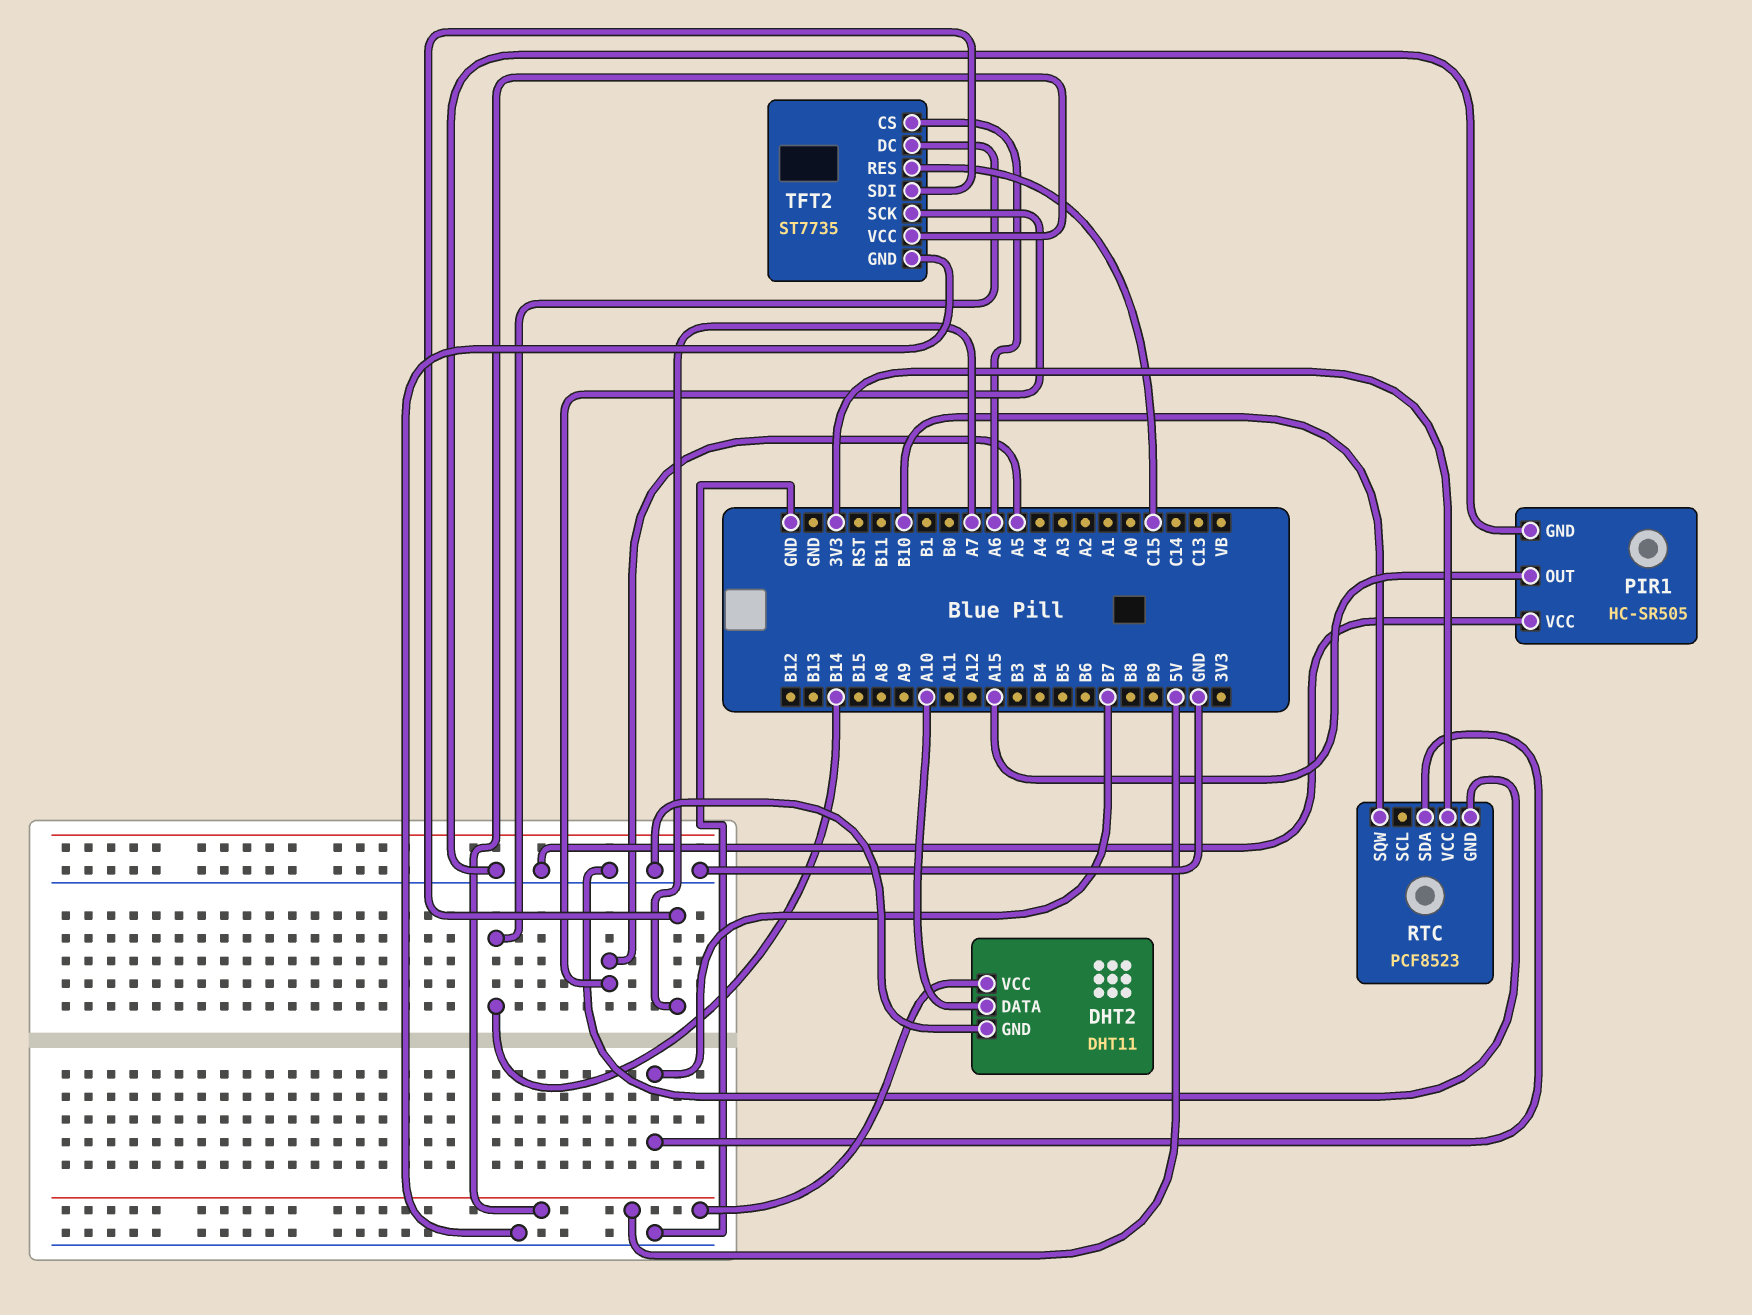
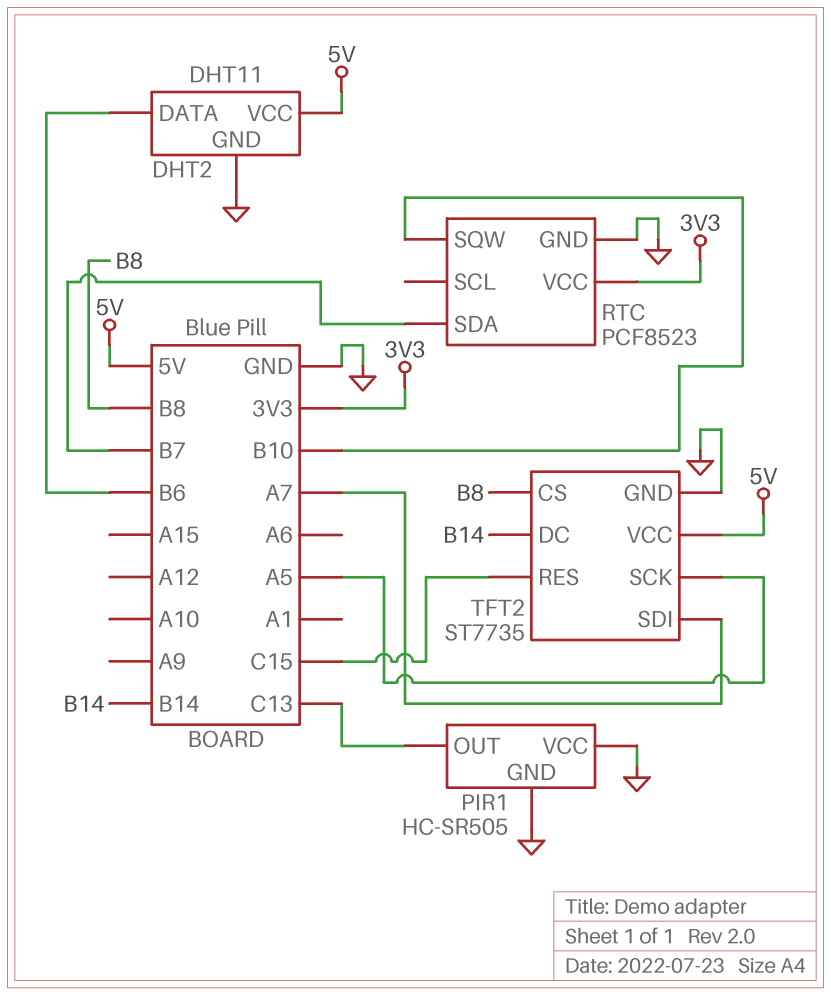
DHT2 pin DATA: A10 -> B6
PIR1 pin OUT: A15 -> C13
TFT2 pin CS: A6 -> B8

